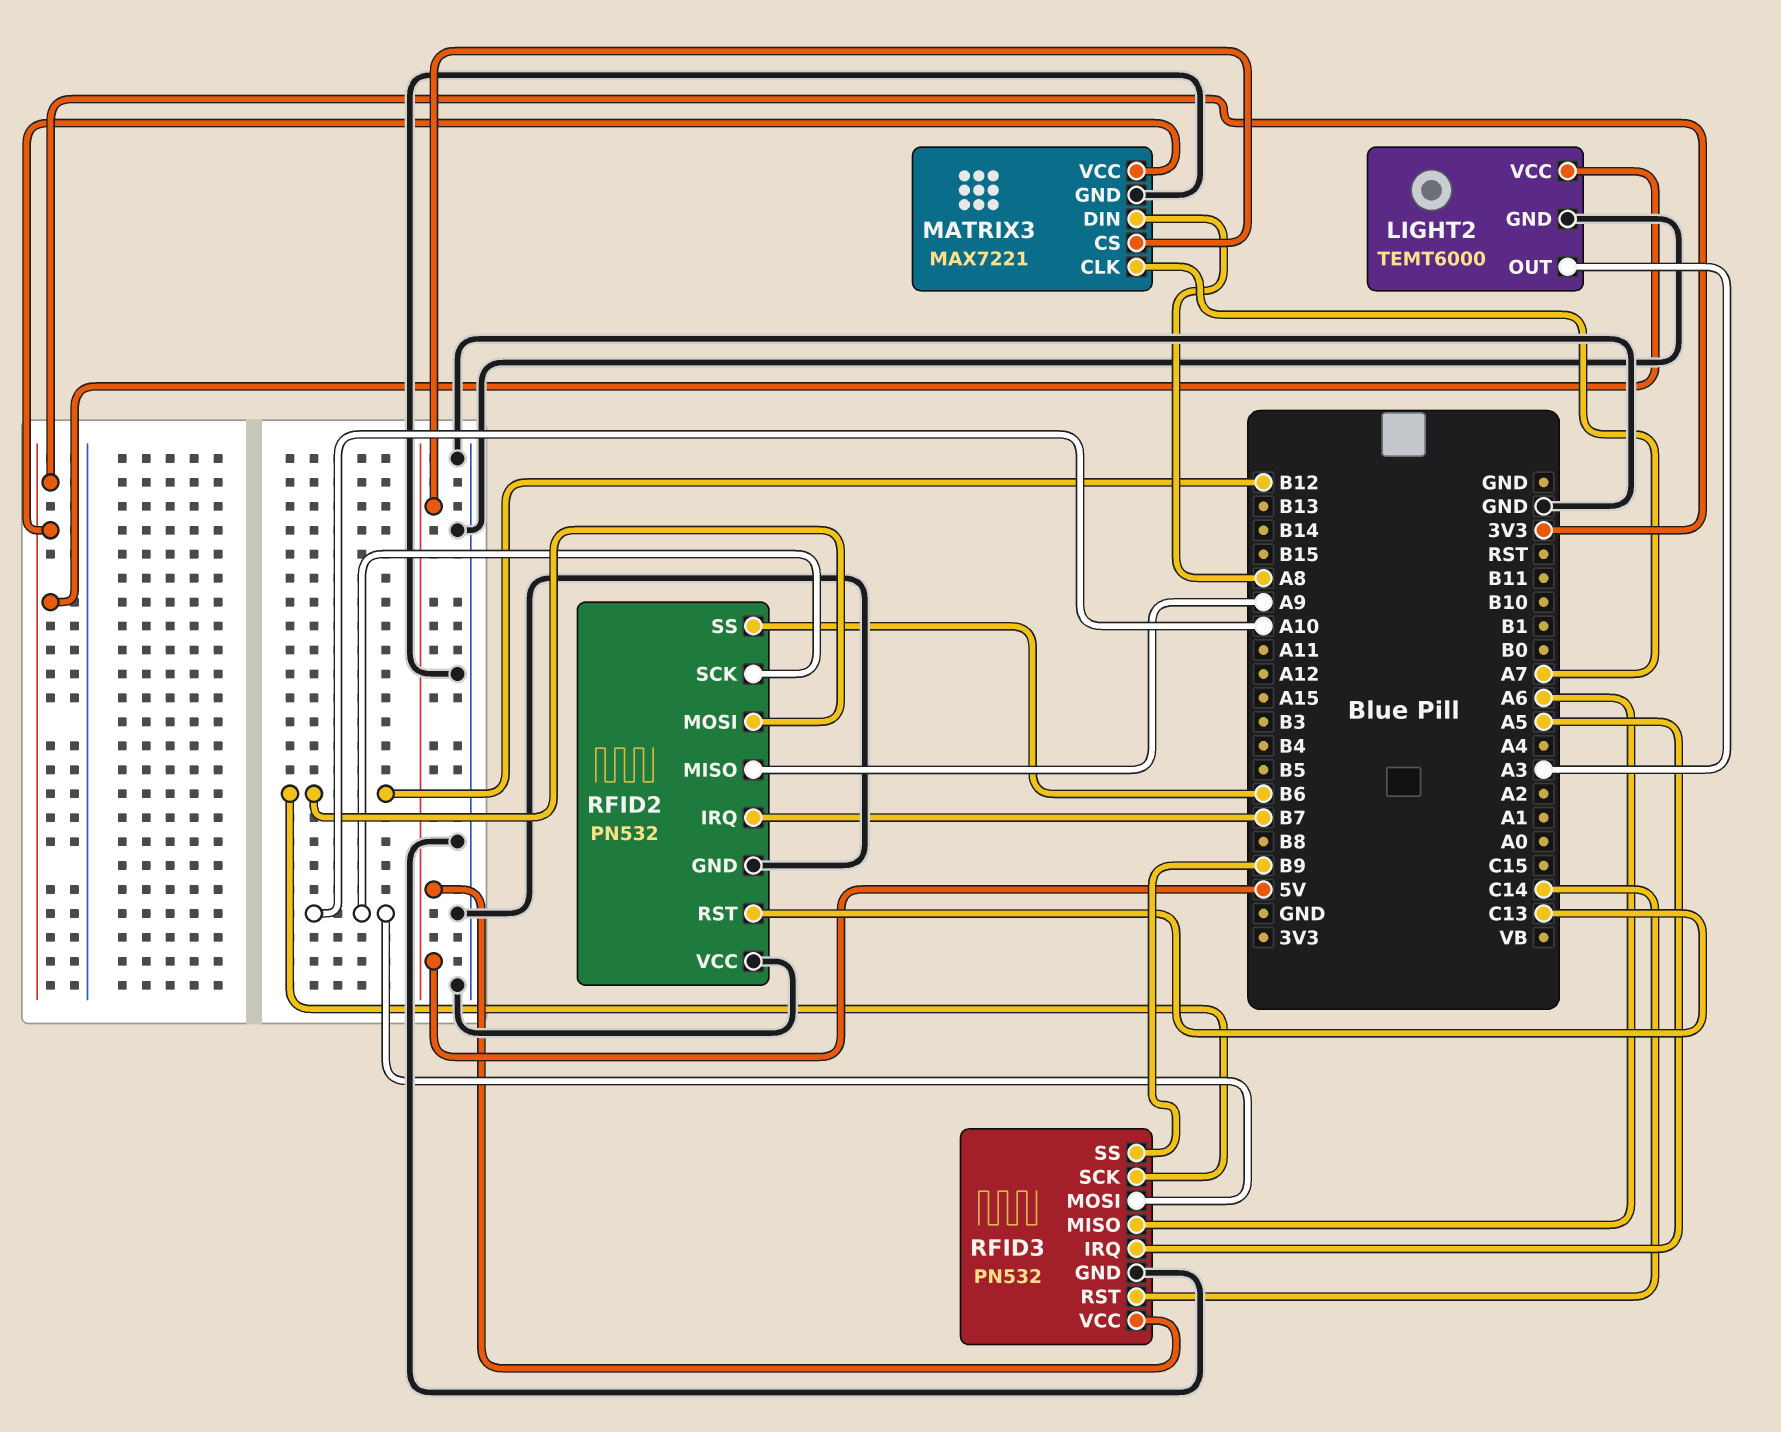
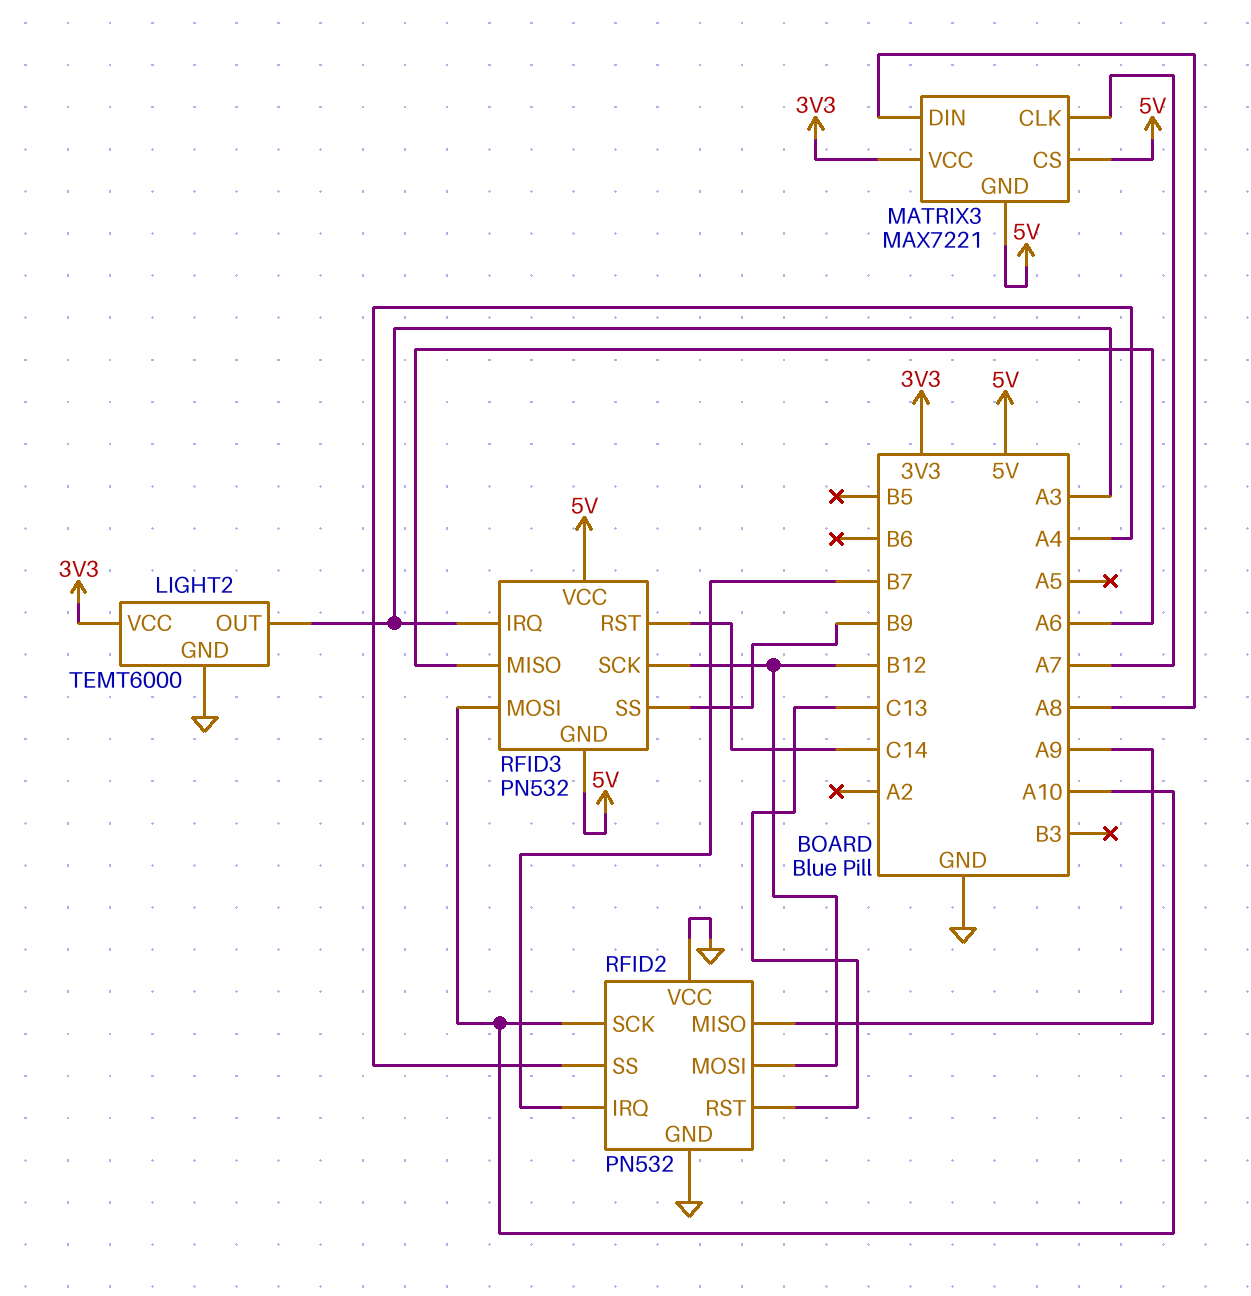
MATRIX3 pin GND: GND -> 5V
RFID2 pin SS: B6 -> A4
RFID3 pin GND: GND -> 5V
RFID3 pin IRQ: A5 -> A3

